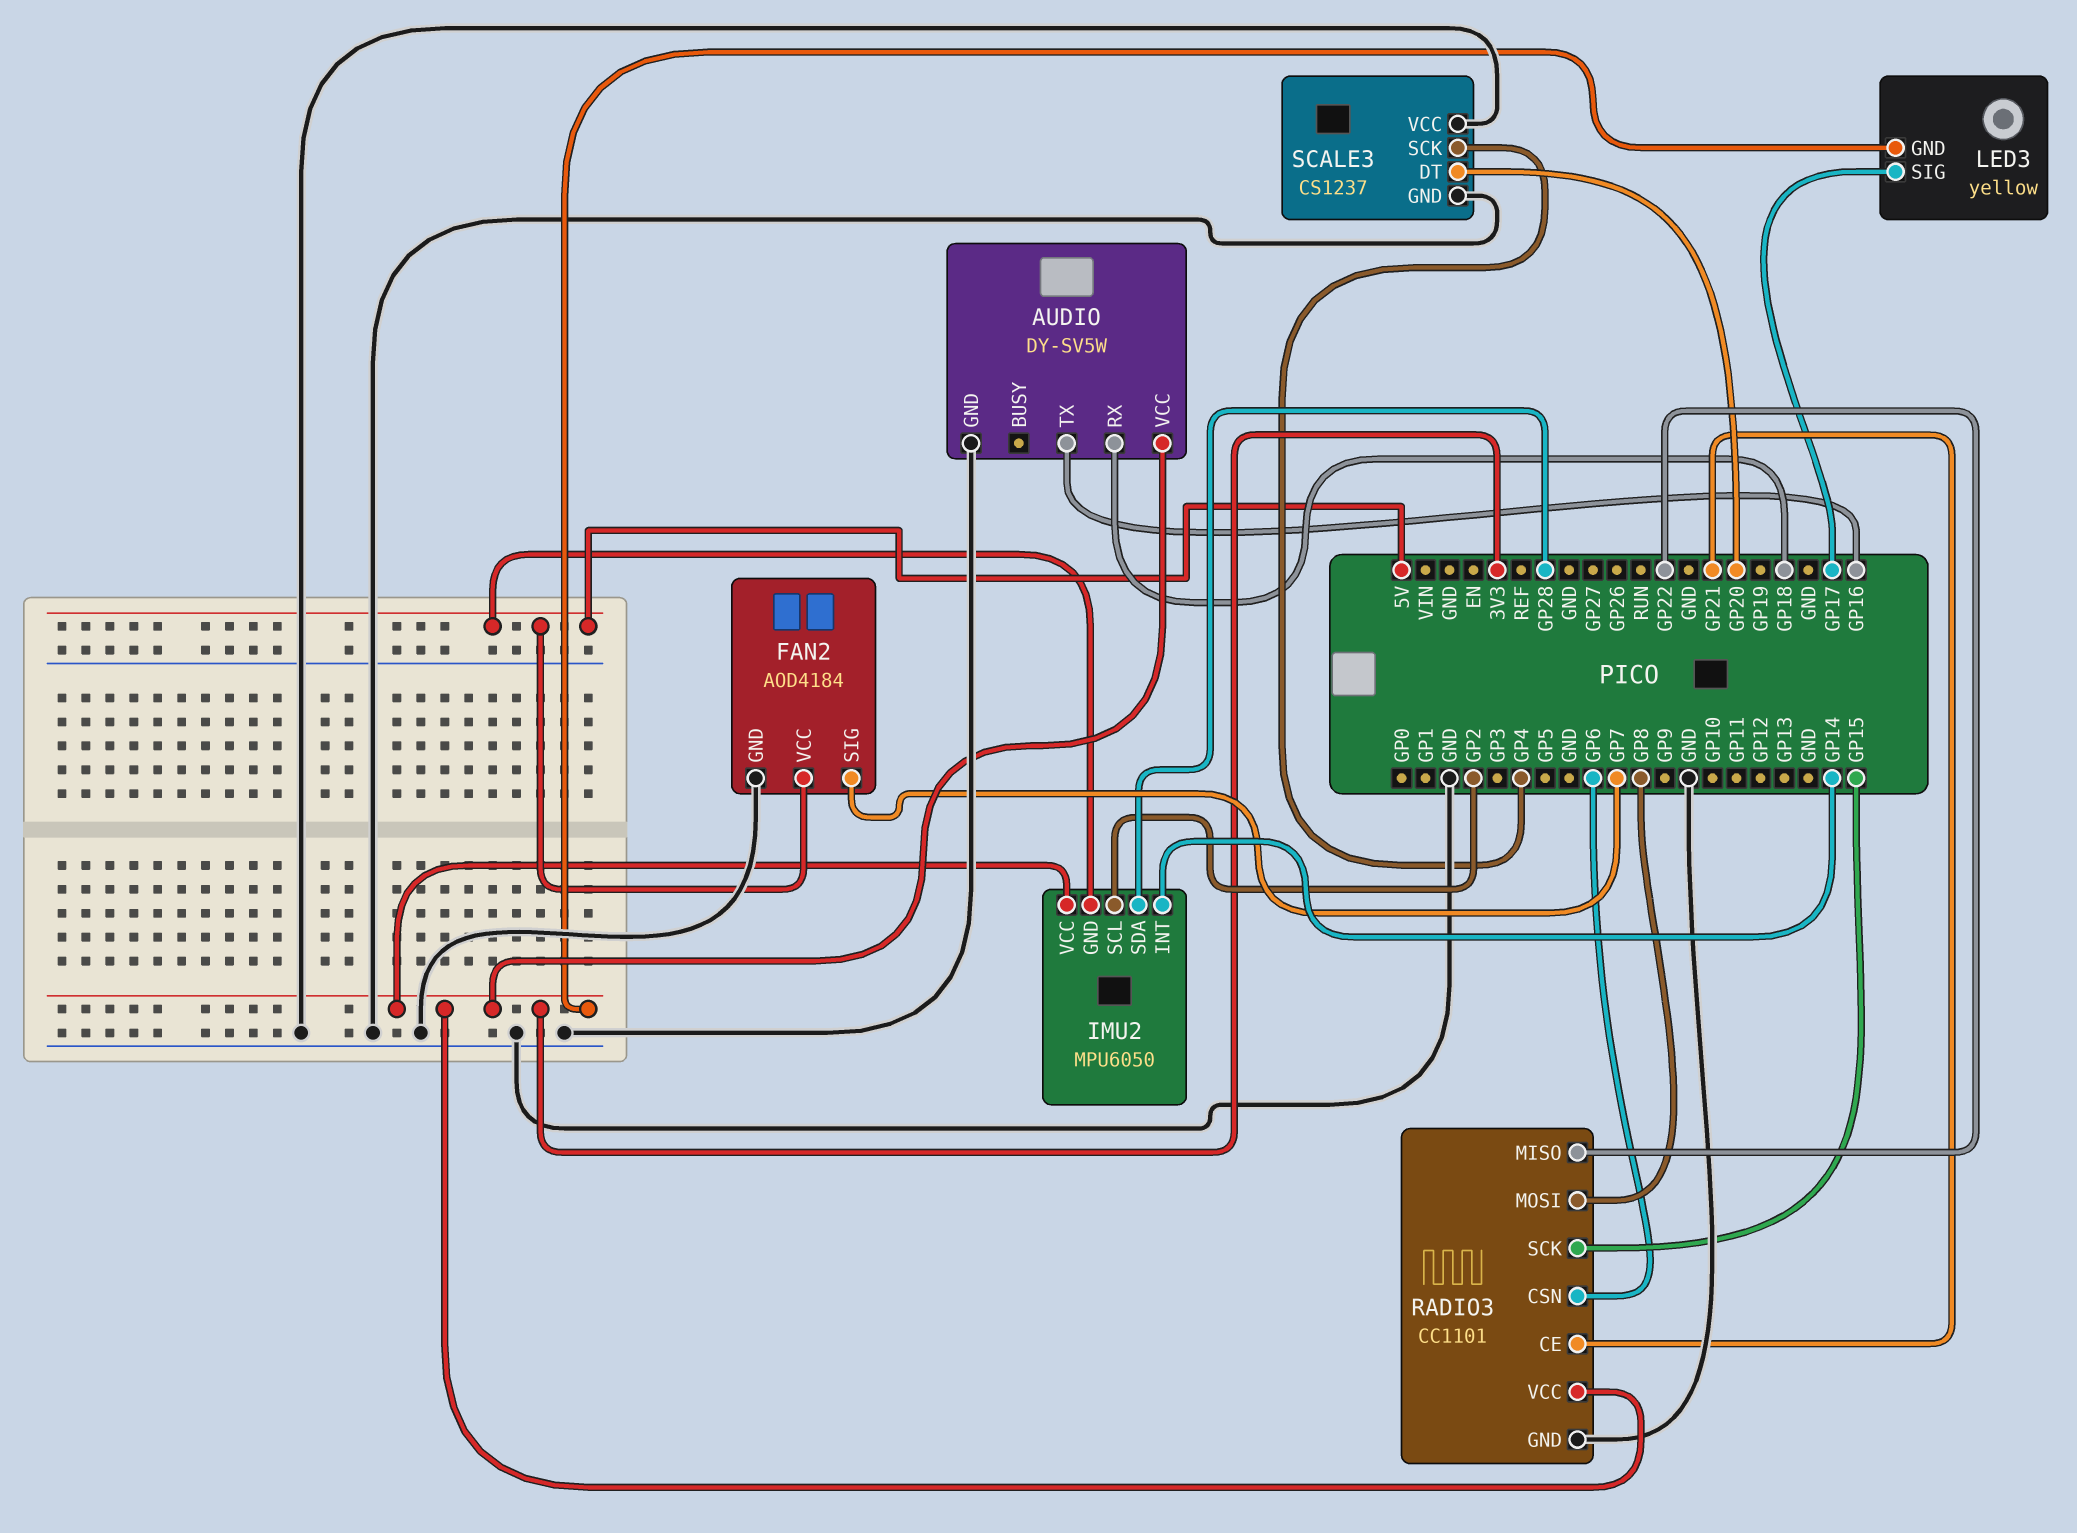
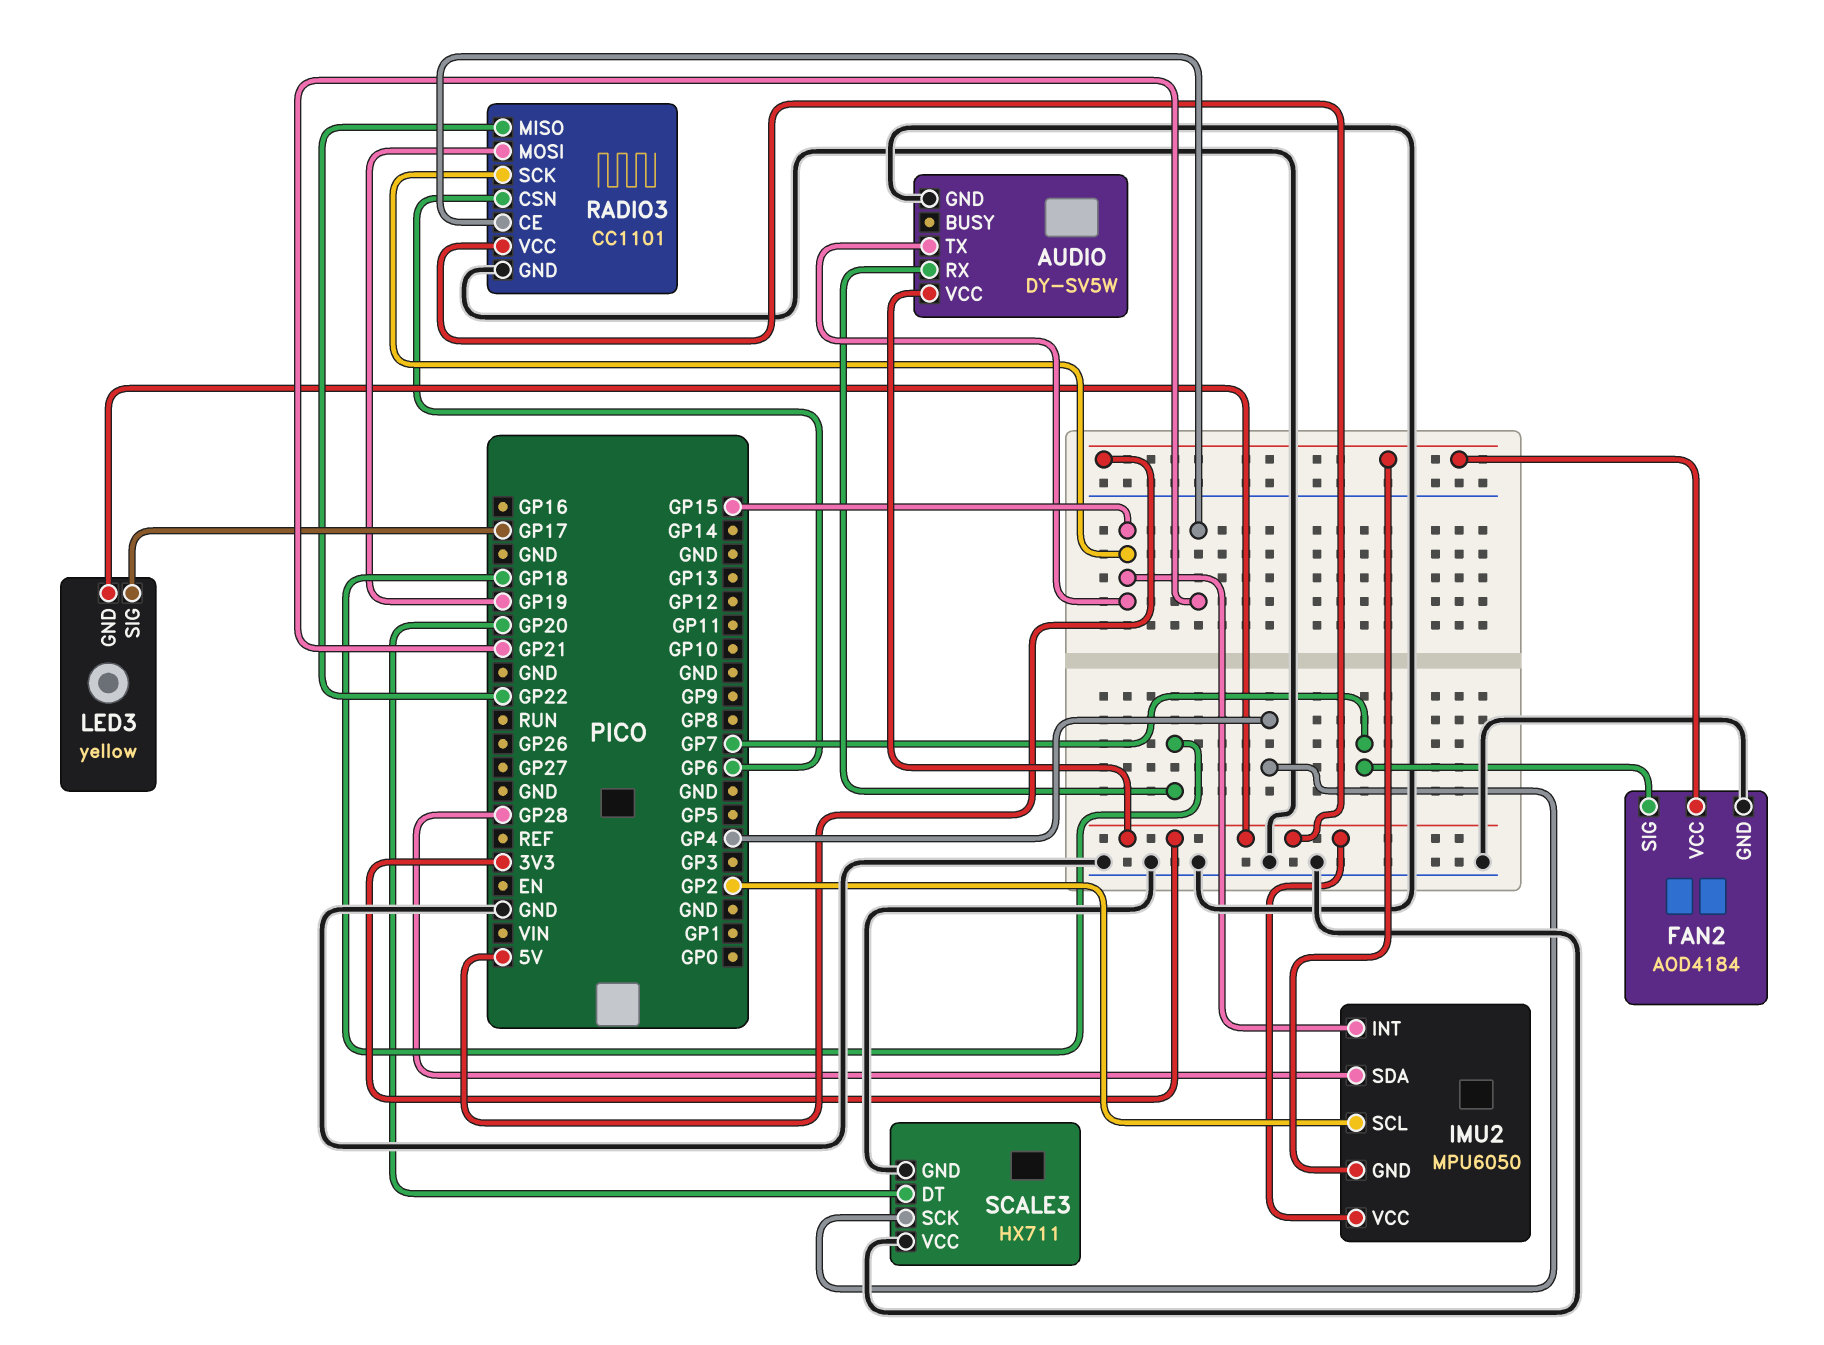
AUDIO pin TX: GP16 -> GP15
IMU2 pin INT: GP14 -> GP15
RADIO3 pin MOSI: GP8 -> GP19
SCALE3: CS1237 -> HX711

